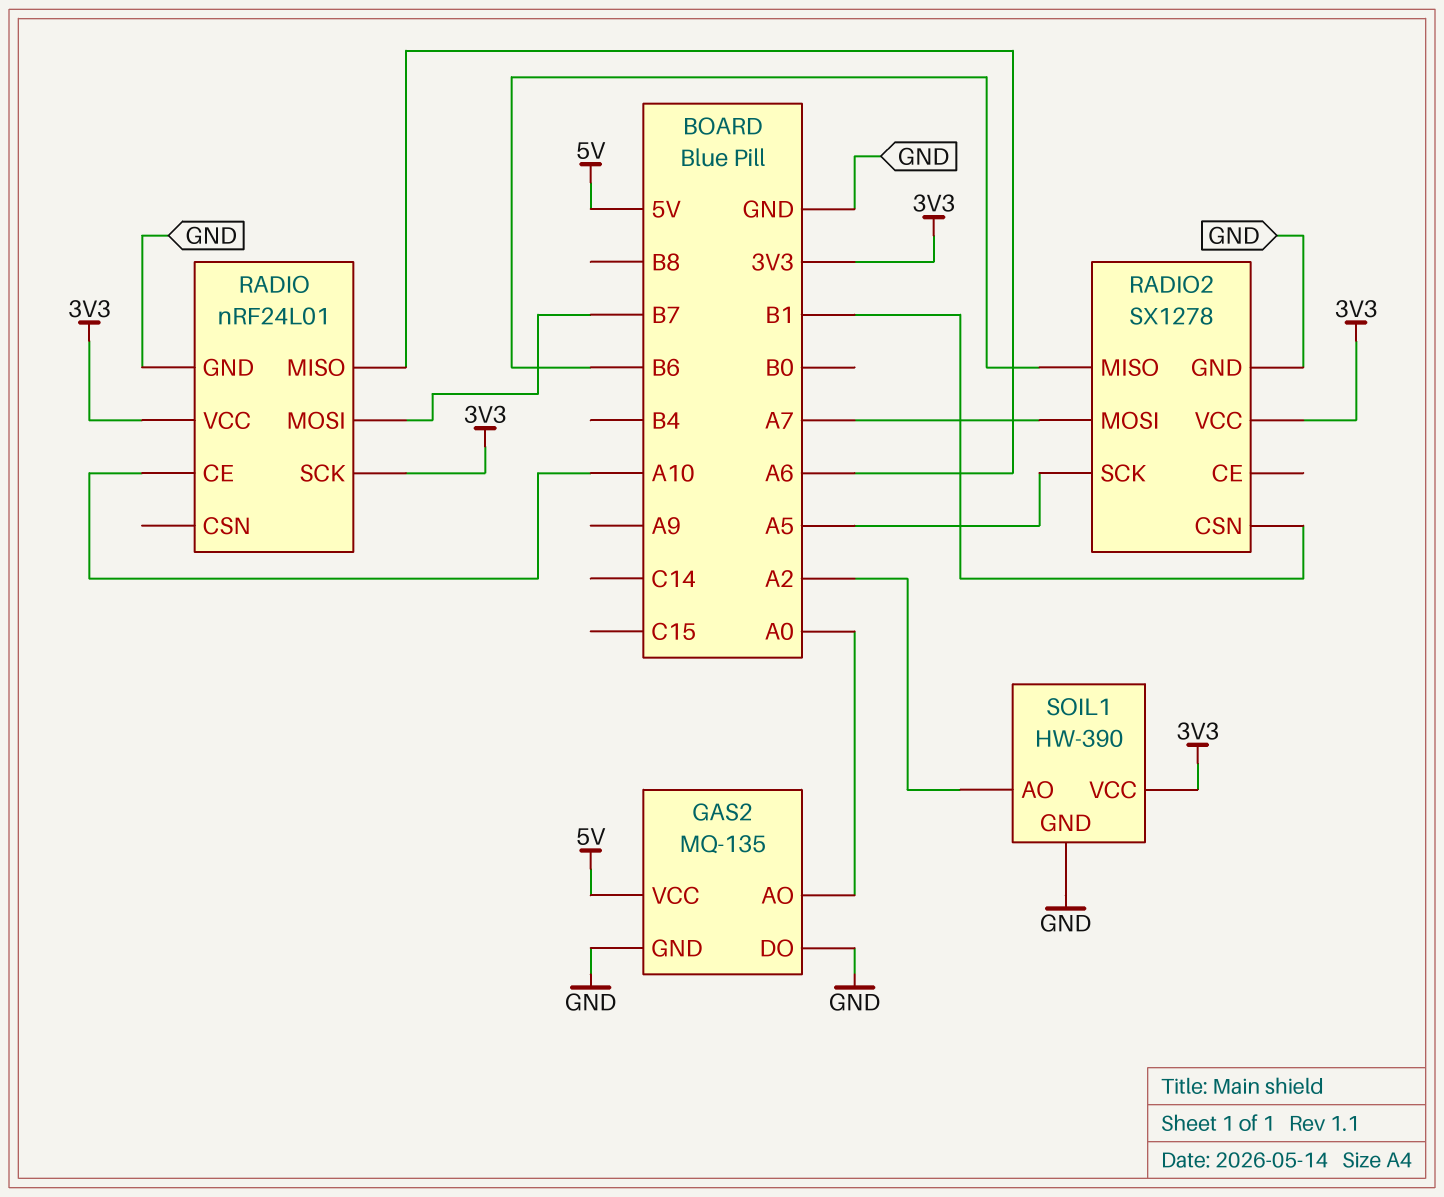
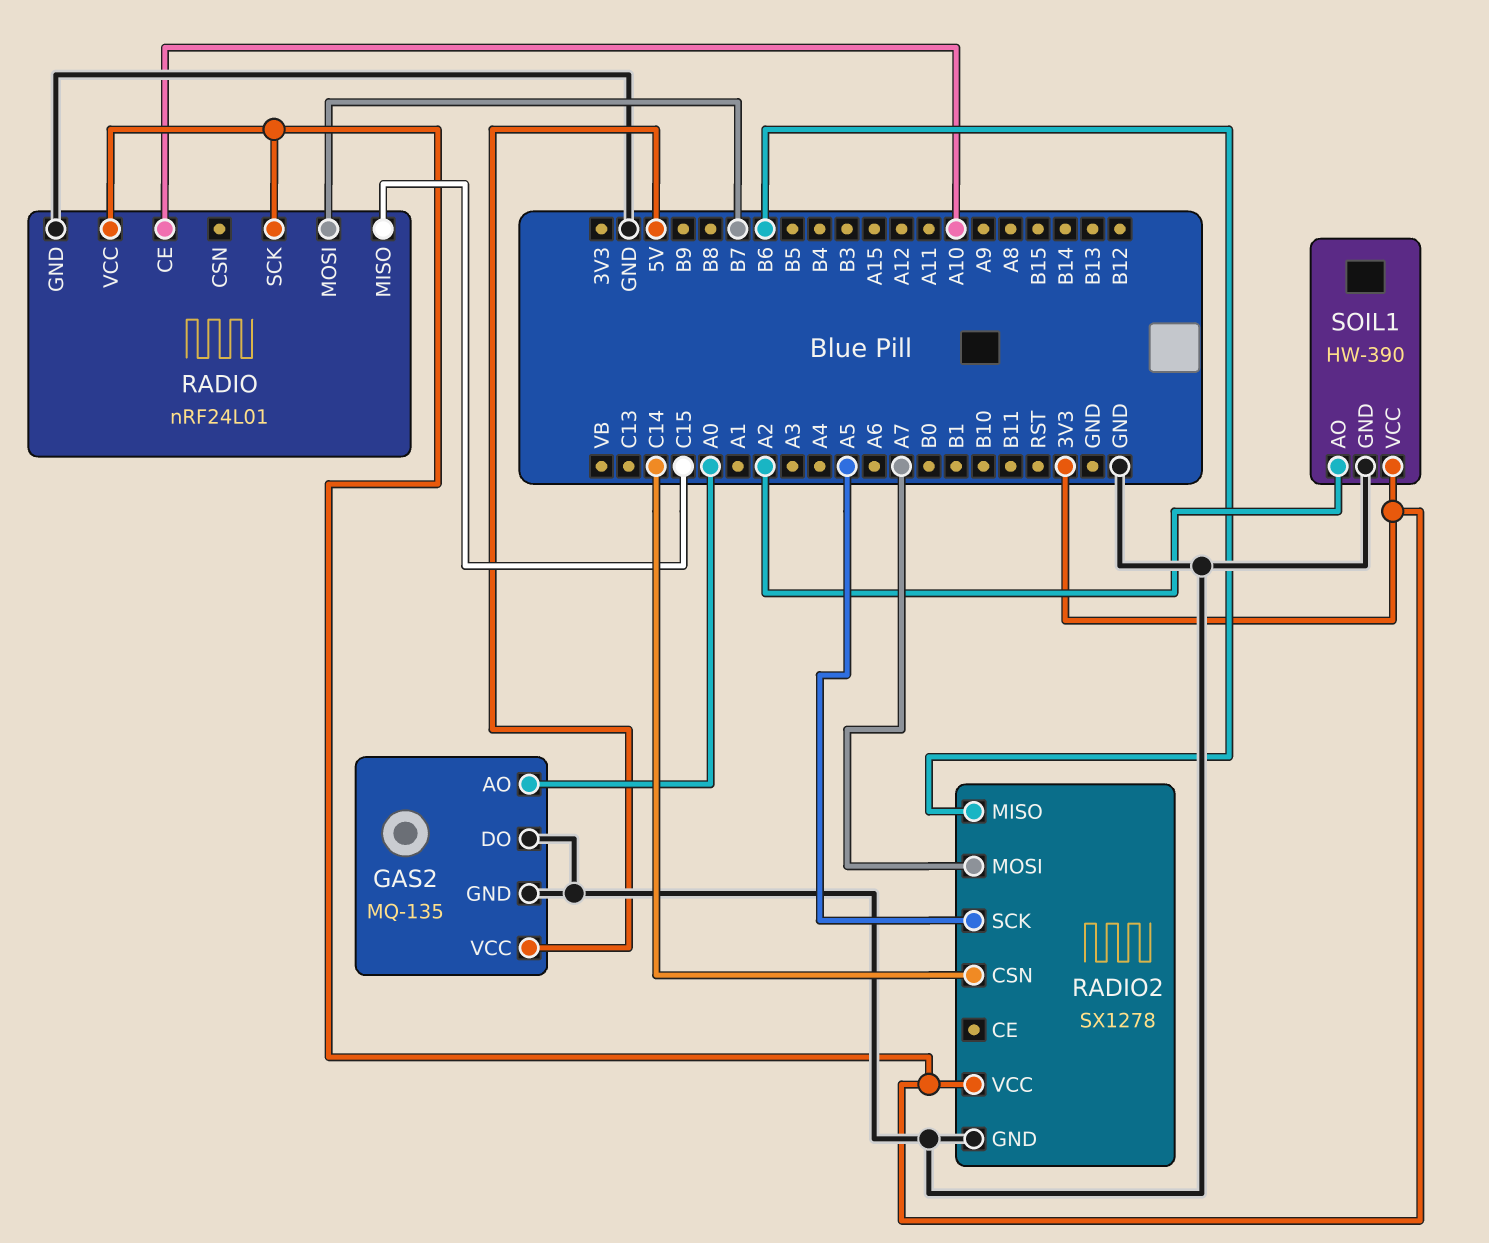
RADIO pin MISO: A6 -> C15
RADIO2 pin CSN: B1 -> C14

